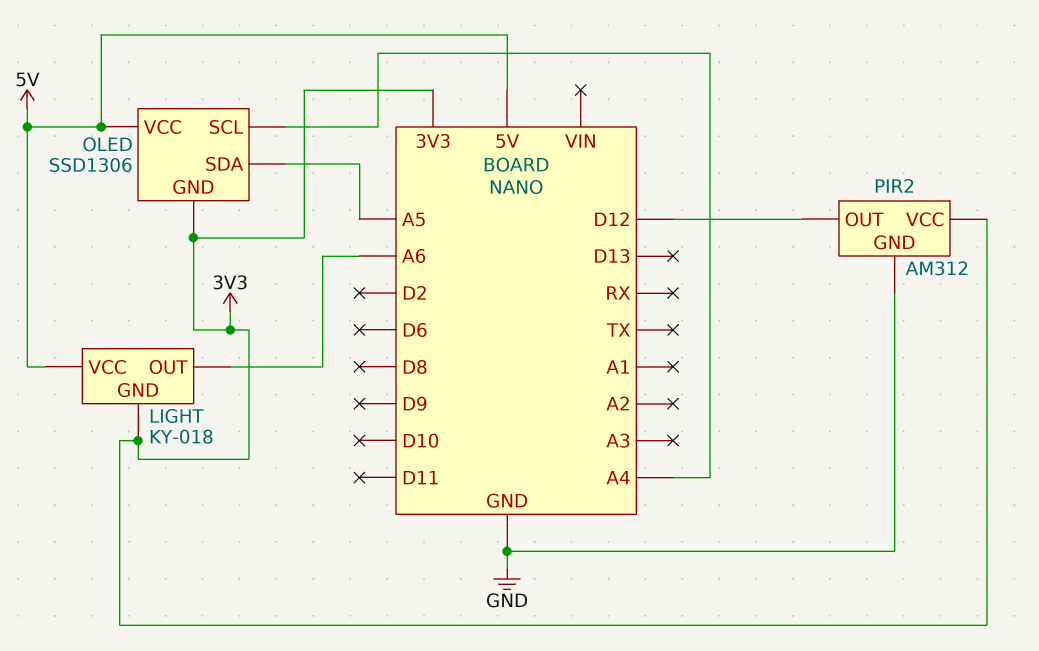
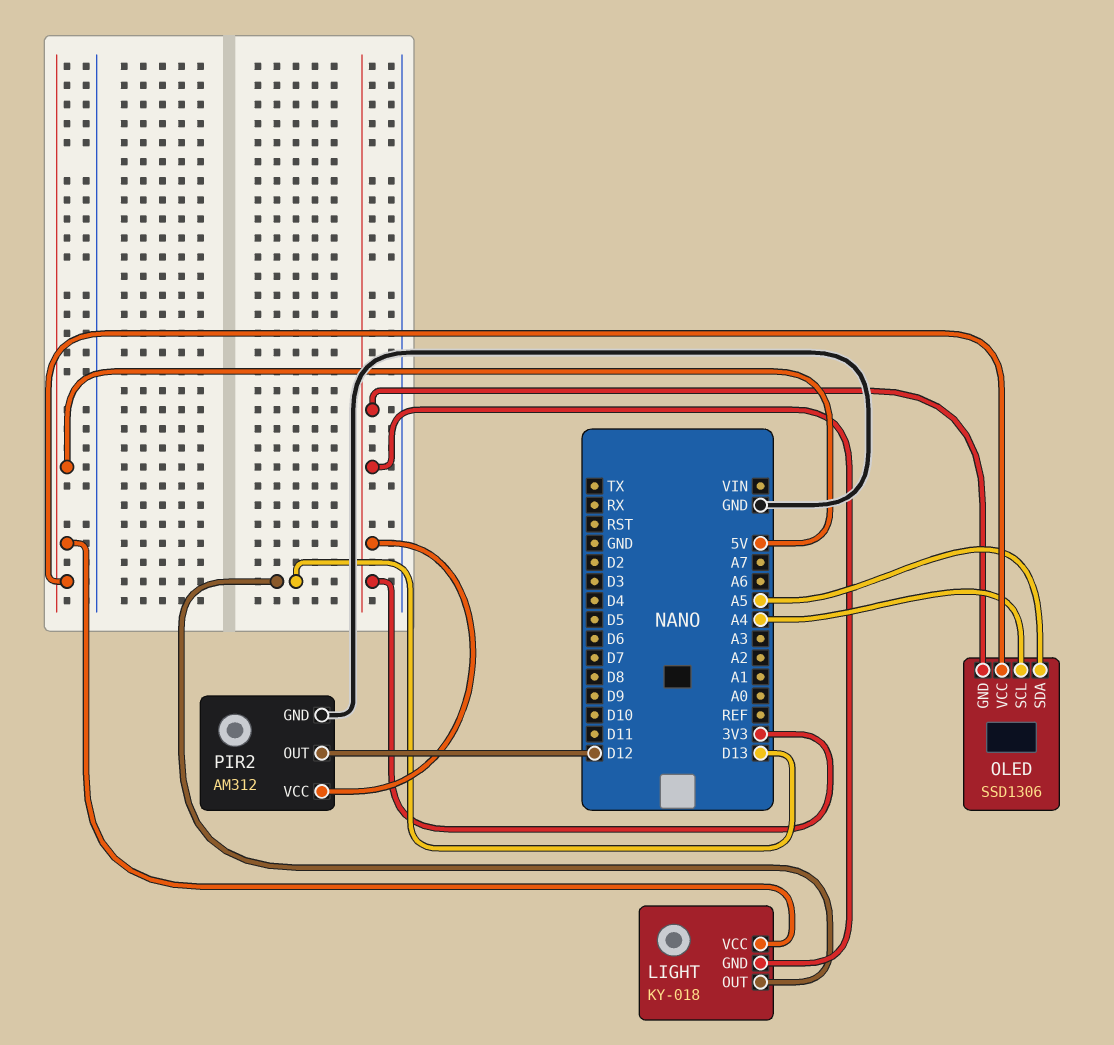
LIGHT pin OUT: A6 -> D13

